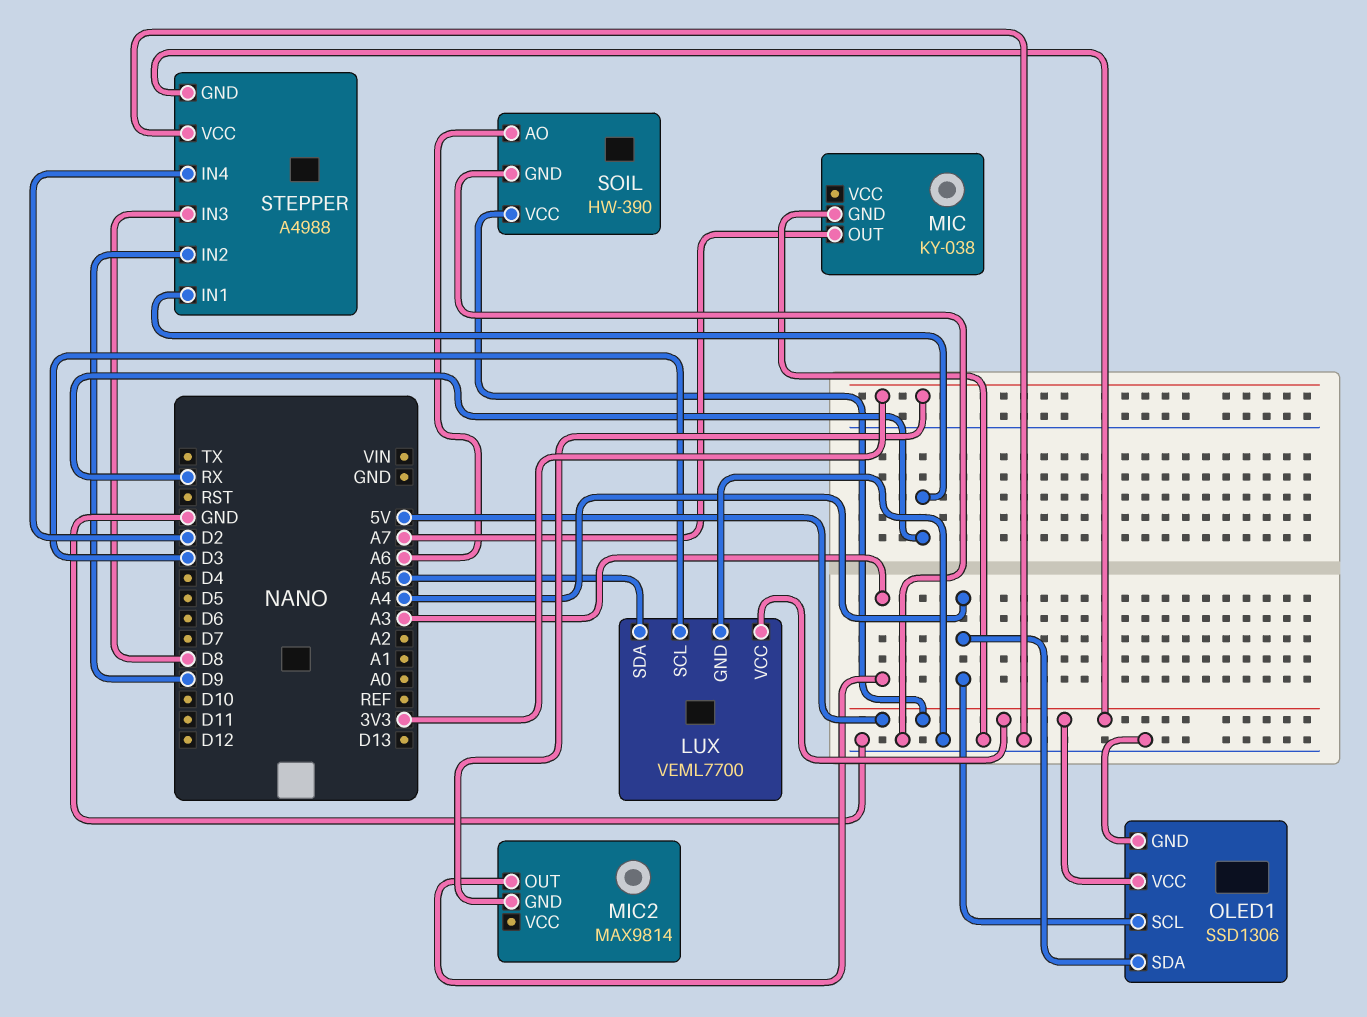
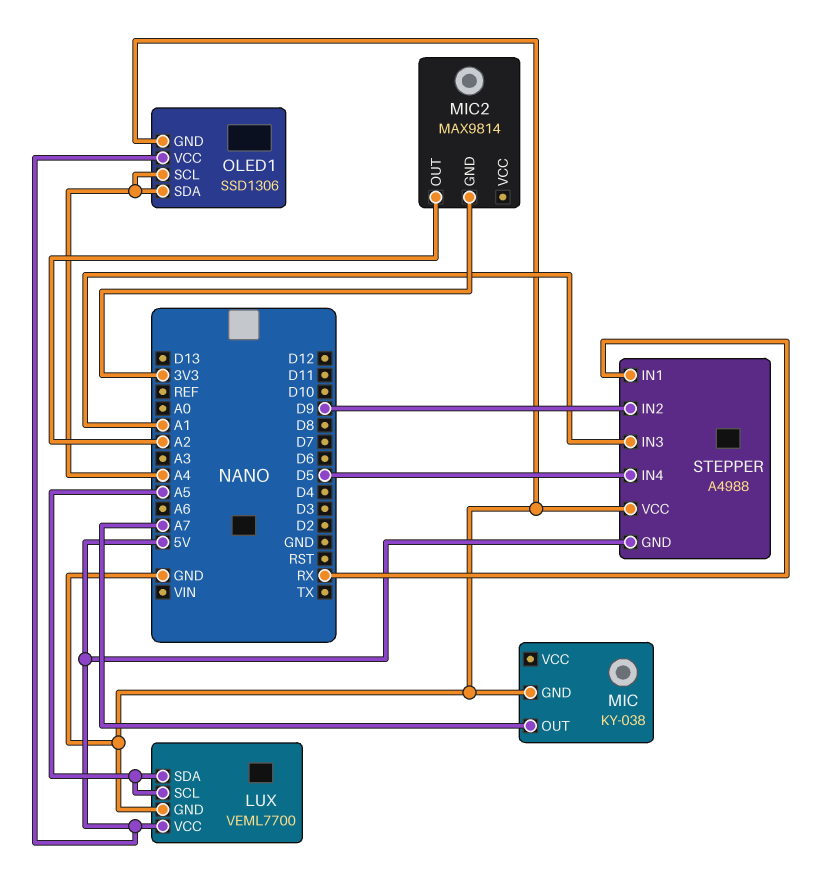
LUX pin SCL: D3 -> A5
MIC2 pin OUT: A3 -> A2
SOIL: HW-390 -> none
SOIL pin AO: A6 -> none
SOIL pin GND: GND -> none
SOIL pin VCC: 5V -> none
STEPPER pin IN3: D8 -> A1
STEPPER pin IN4: D2 -> D5

